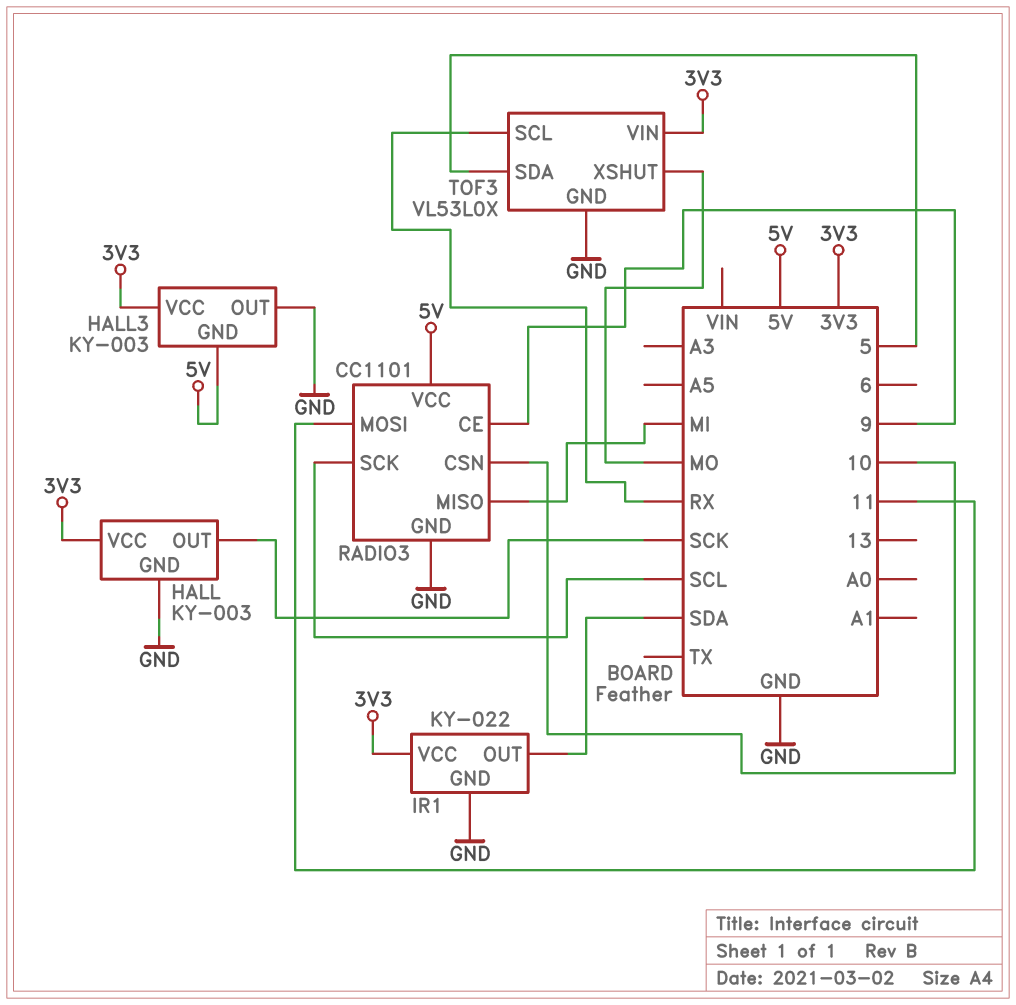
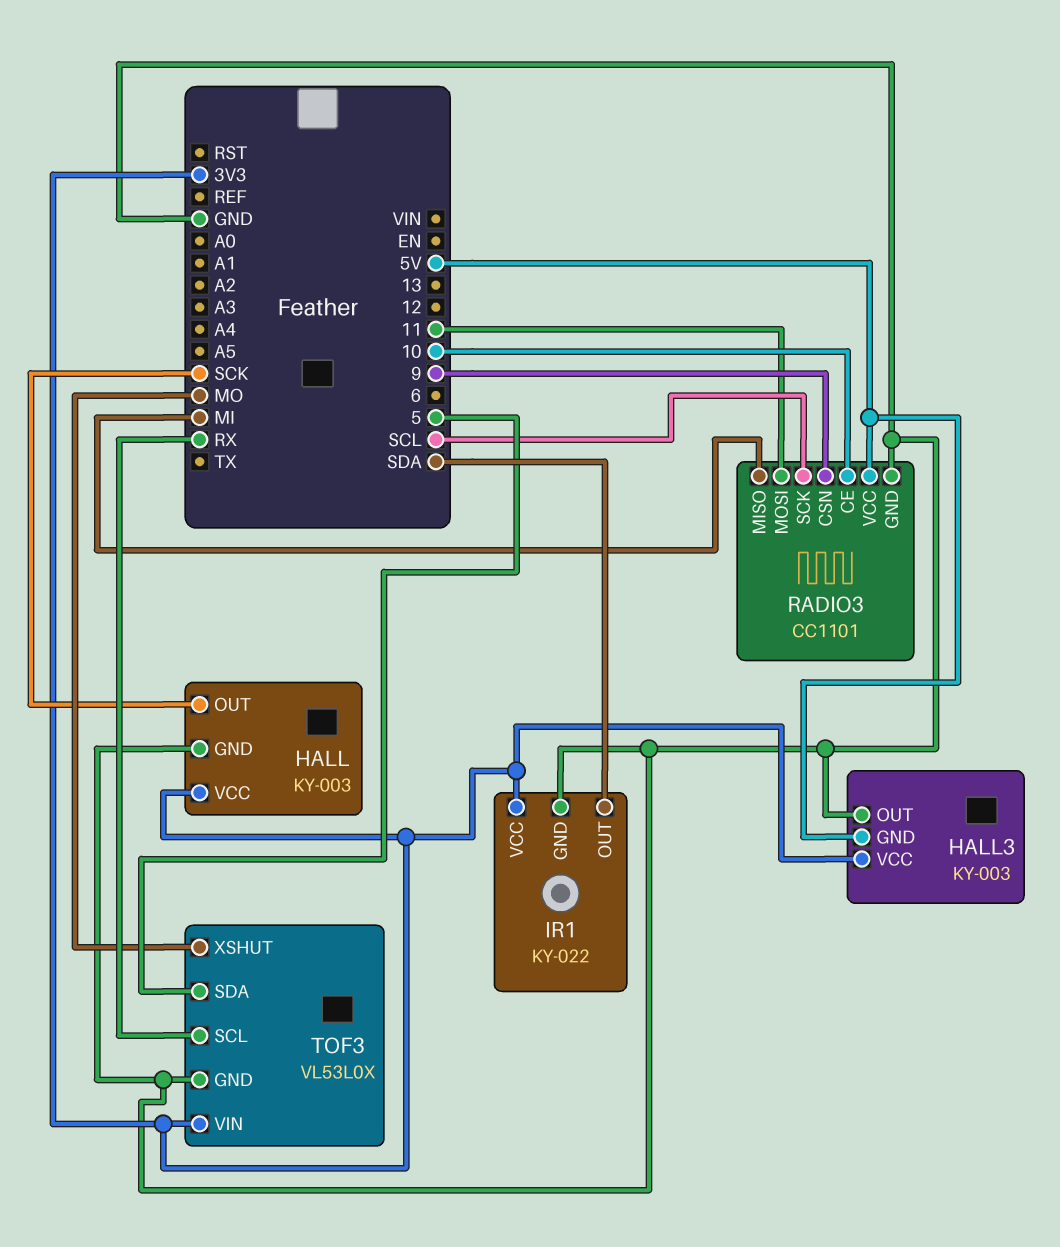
RADIO3 pin CE: 9 -> 10
RADIO3 pin CSN: 10 -> 9

